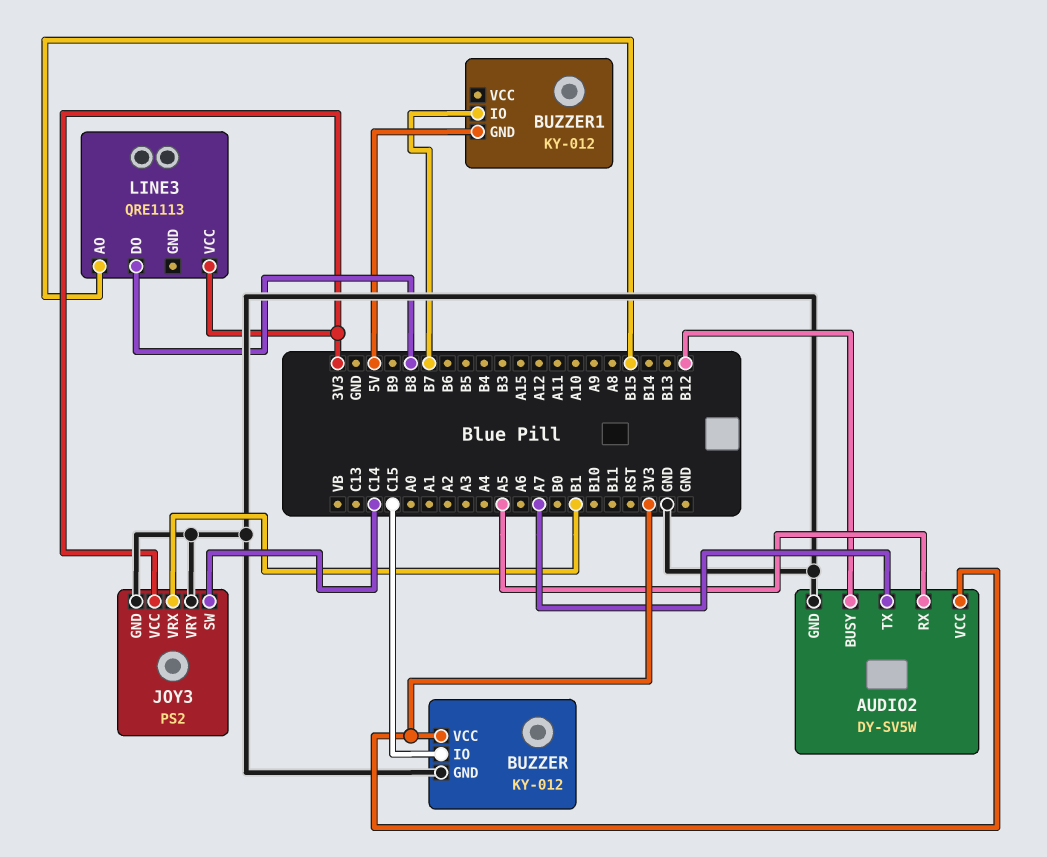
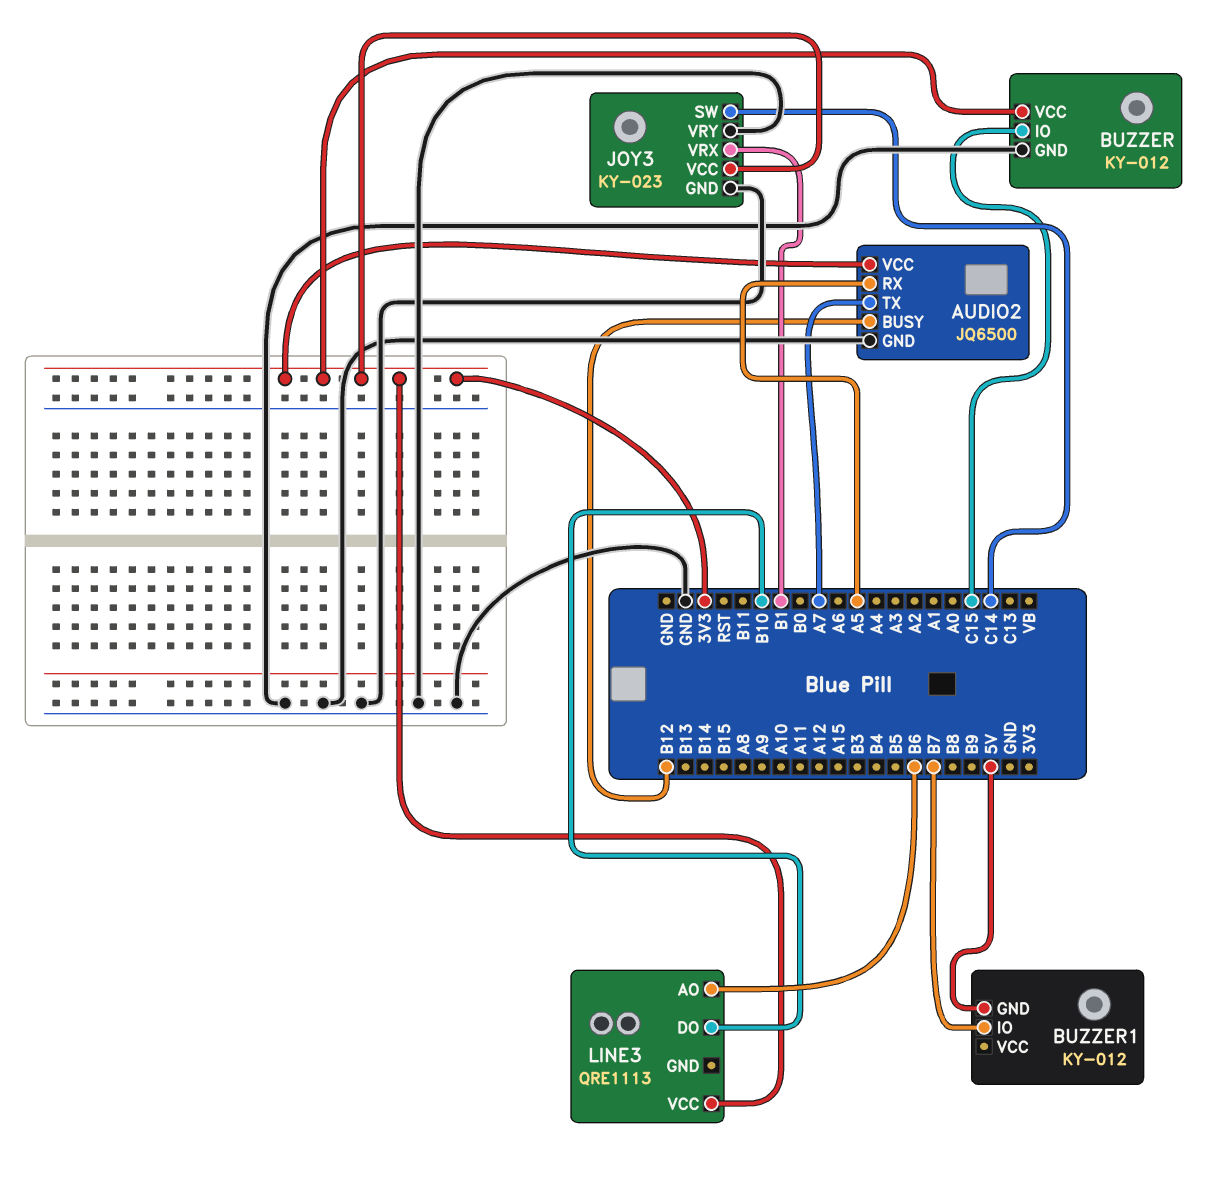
AUDIO2: DY-SV5W -> JQ6500
JOY3: PS2 -> KY-023
LINE3 pin AO: B15 -> B6
LINE3 pin DO: B8 -> B10

